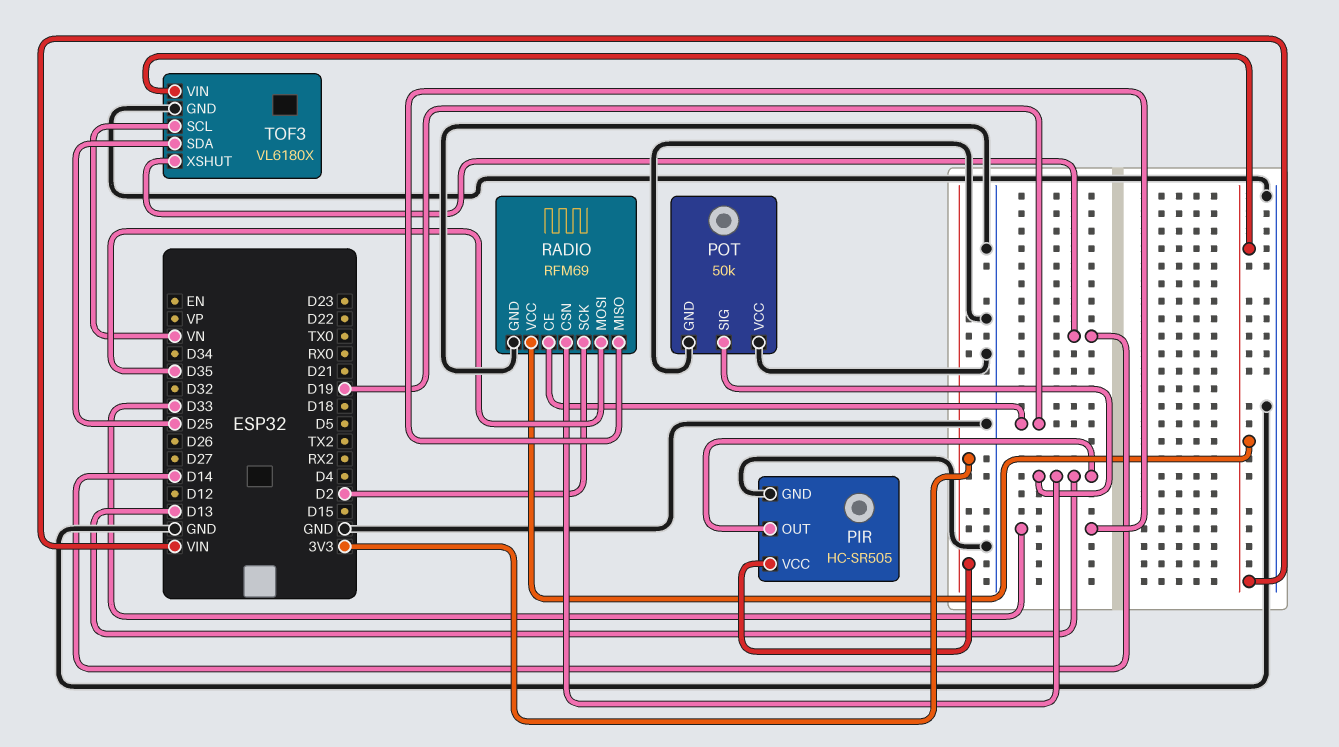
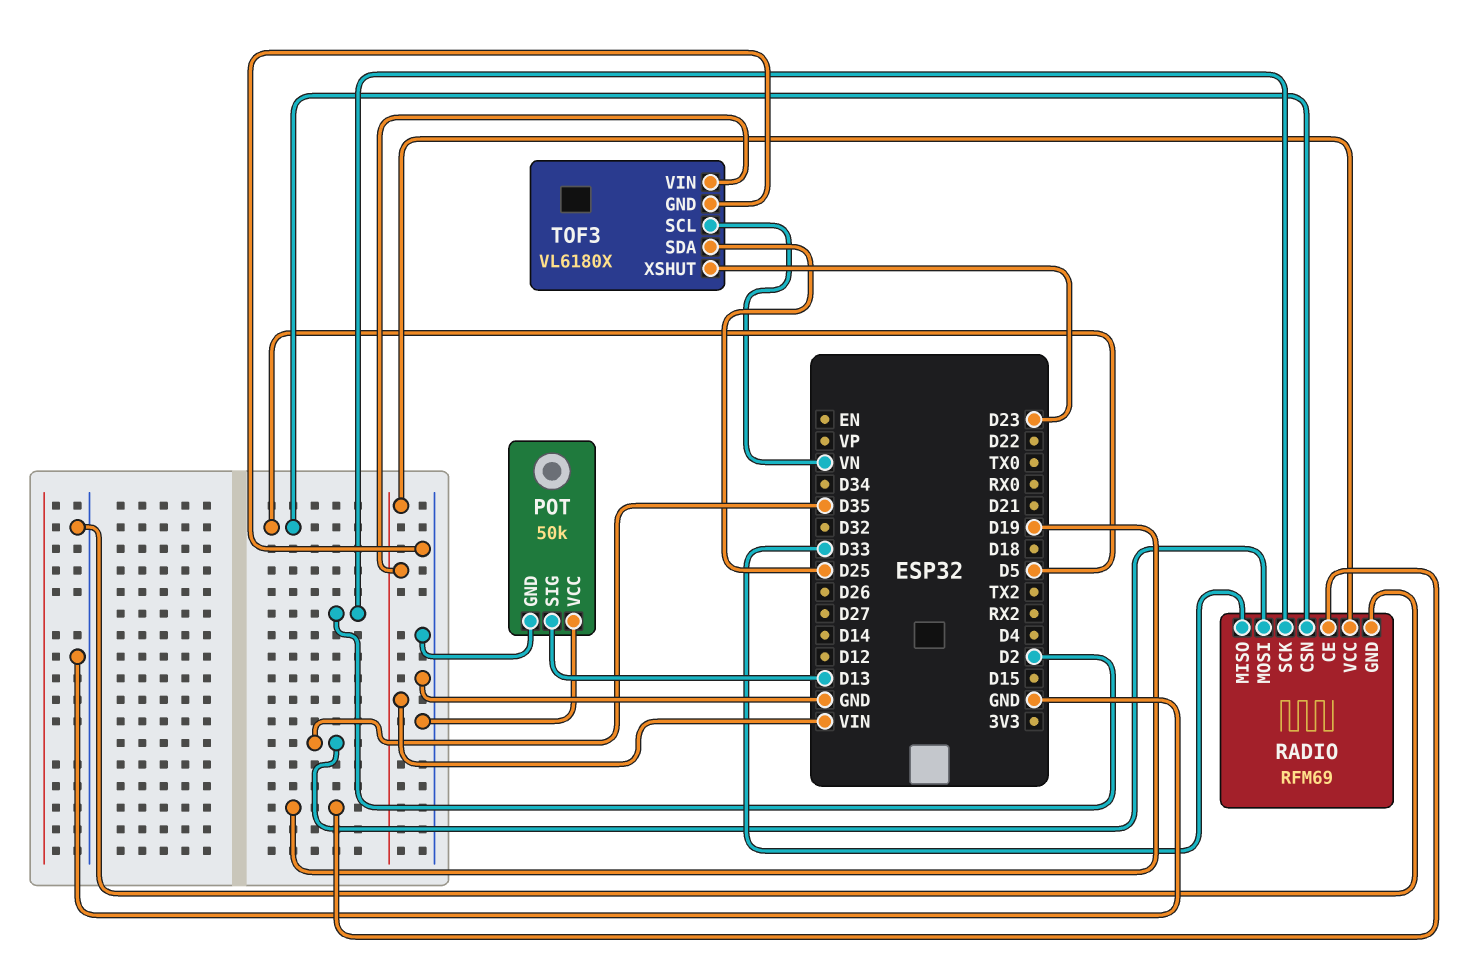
PIR: HC-SR505 -> none
PIR pin GND: GND -> none
PIR pin OUT: D13 -> none
PIR pin VCC: 3V3 -> none
RADIO pin CSN: D13 -> D5
TOF3 pin XSHUT: D14 -> D23

